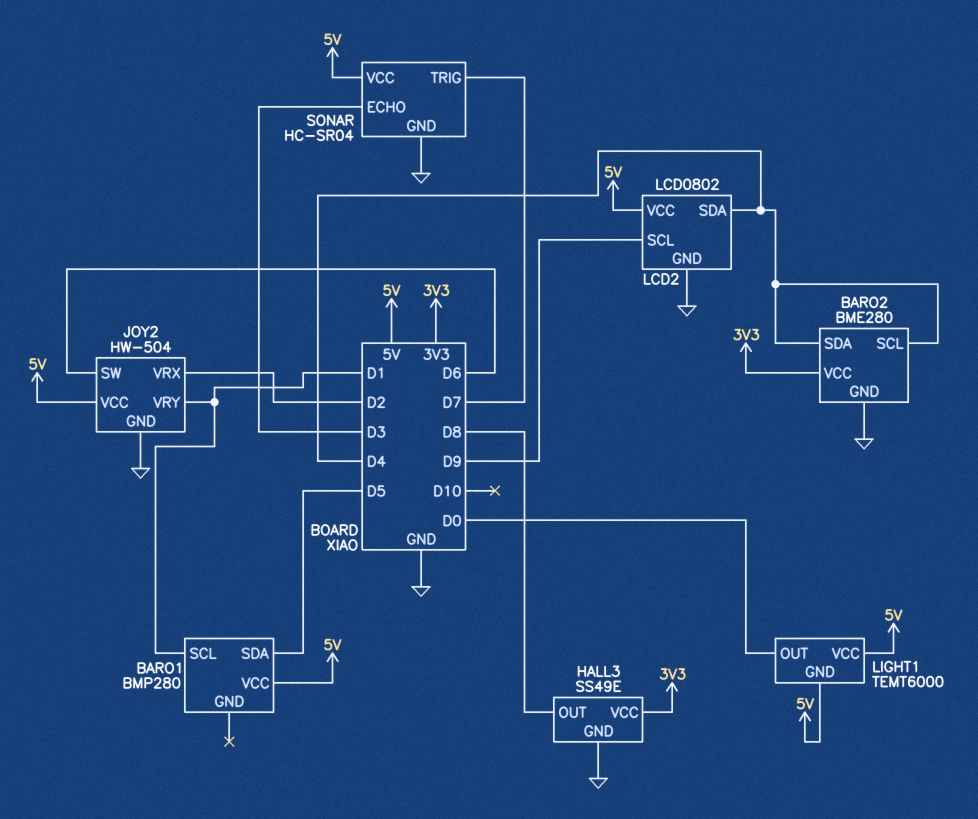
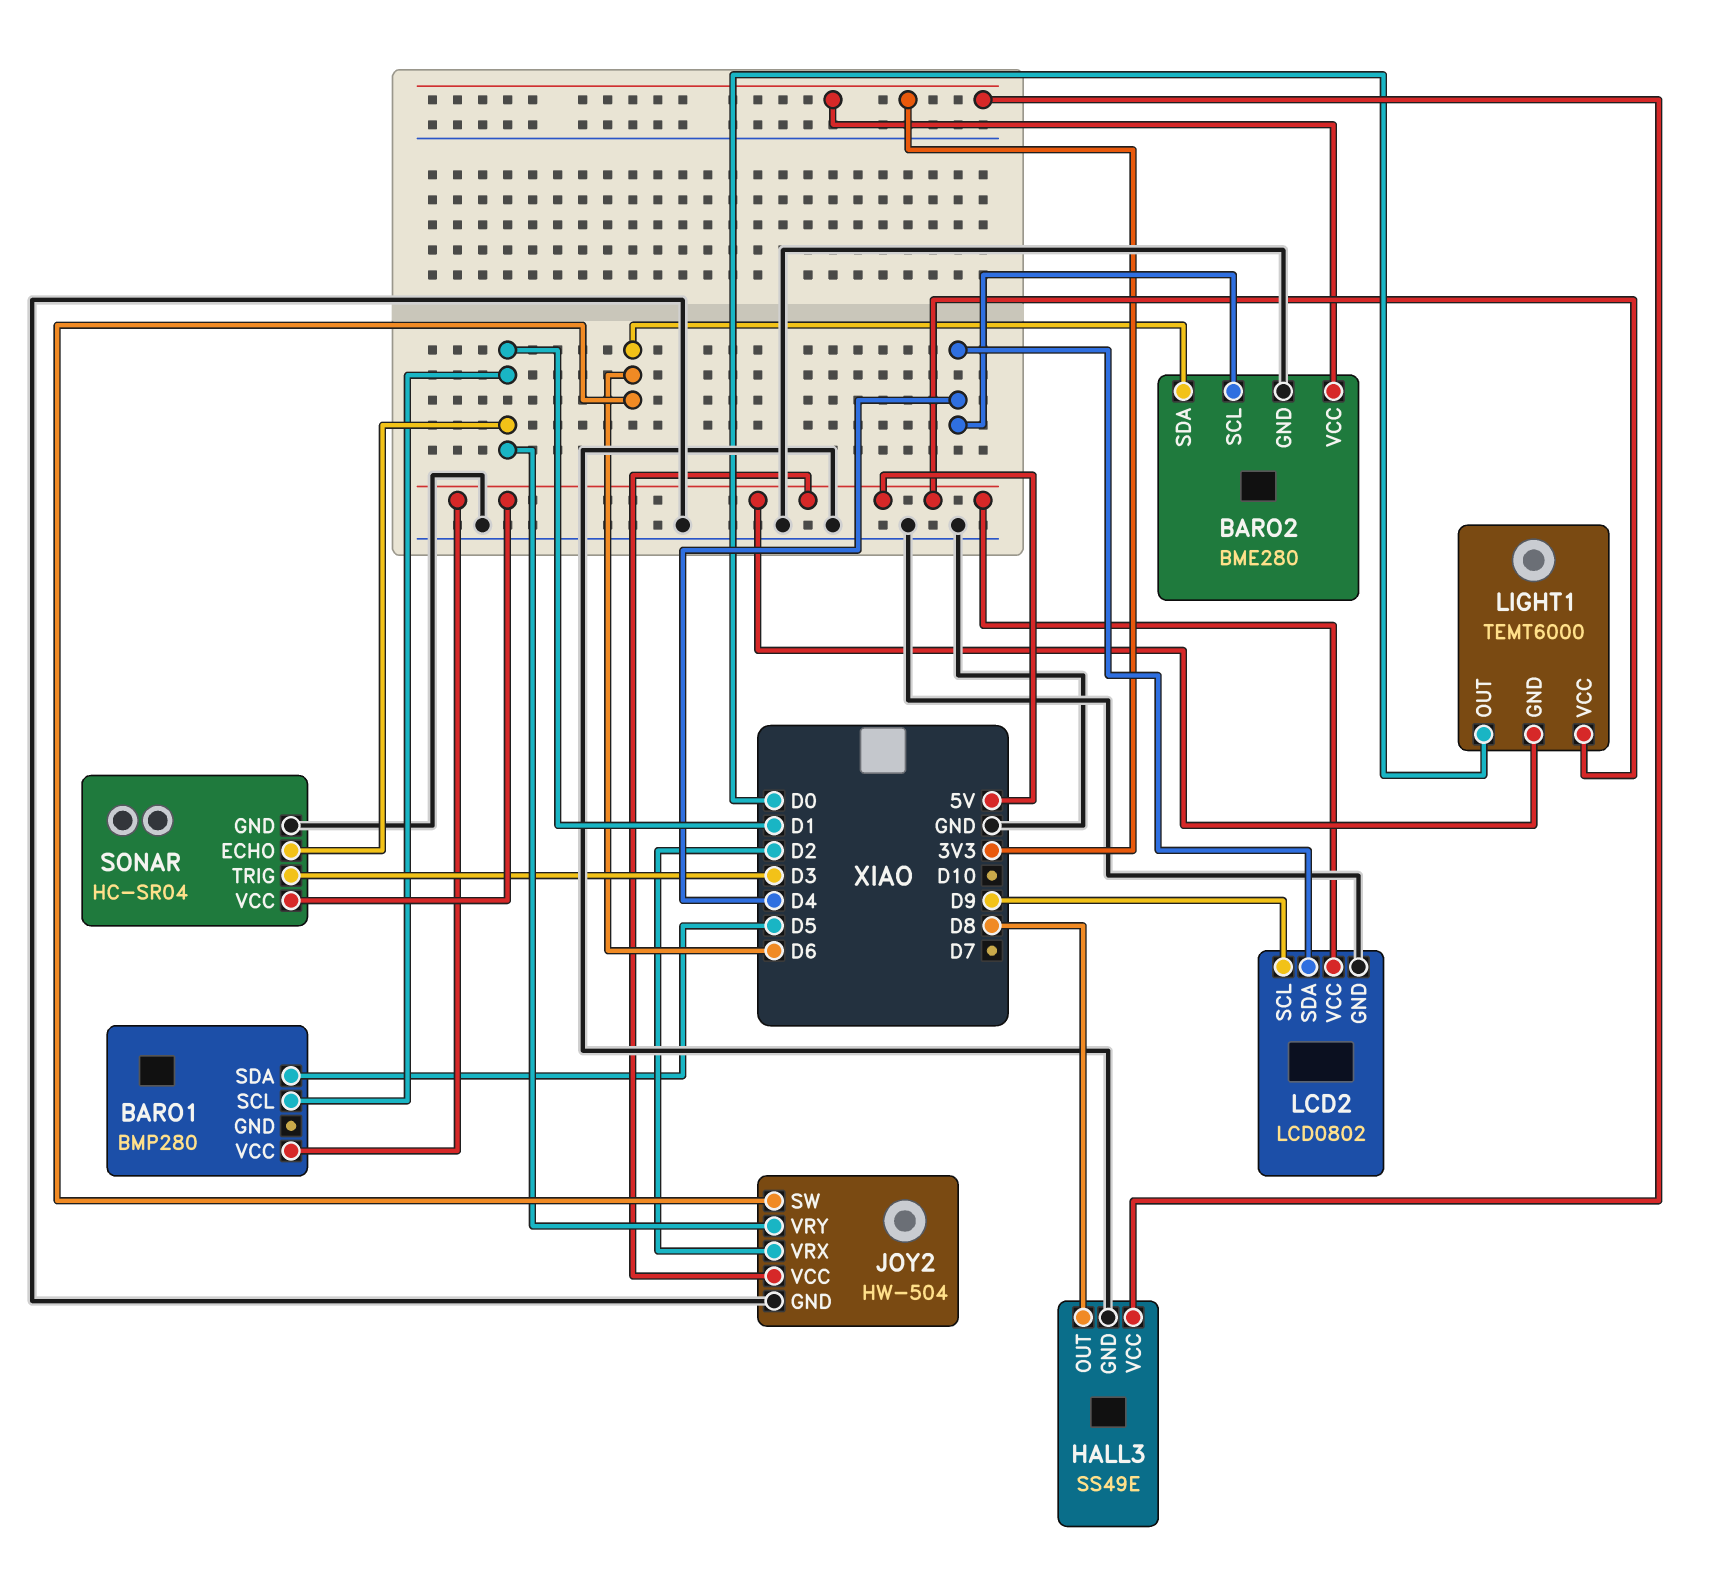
BARO2 pin SDA: D4 -> D6
SONAR pin ECHO: D3 -> D1
SONAR pin TRIG: D7 -> D3

